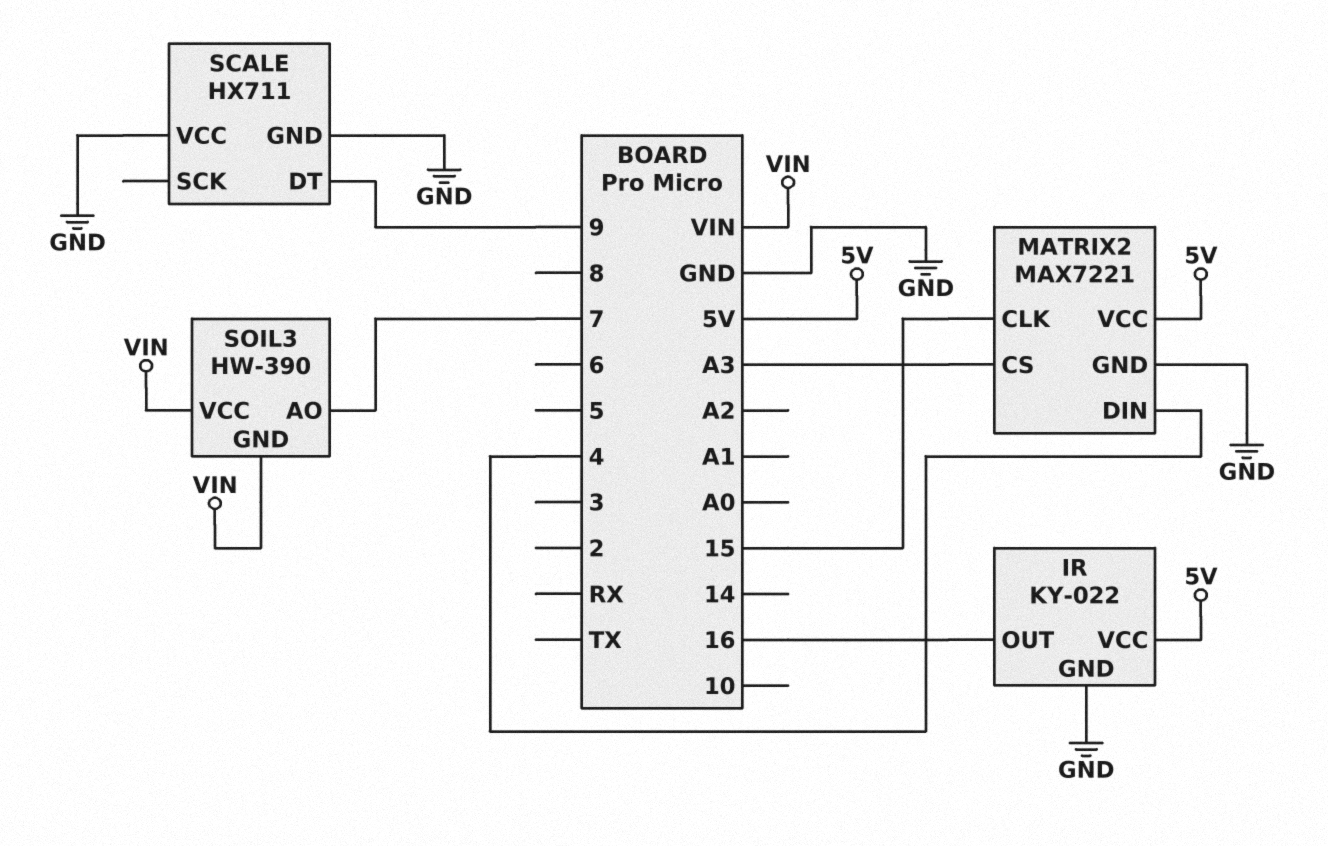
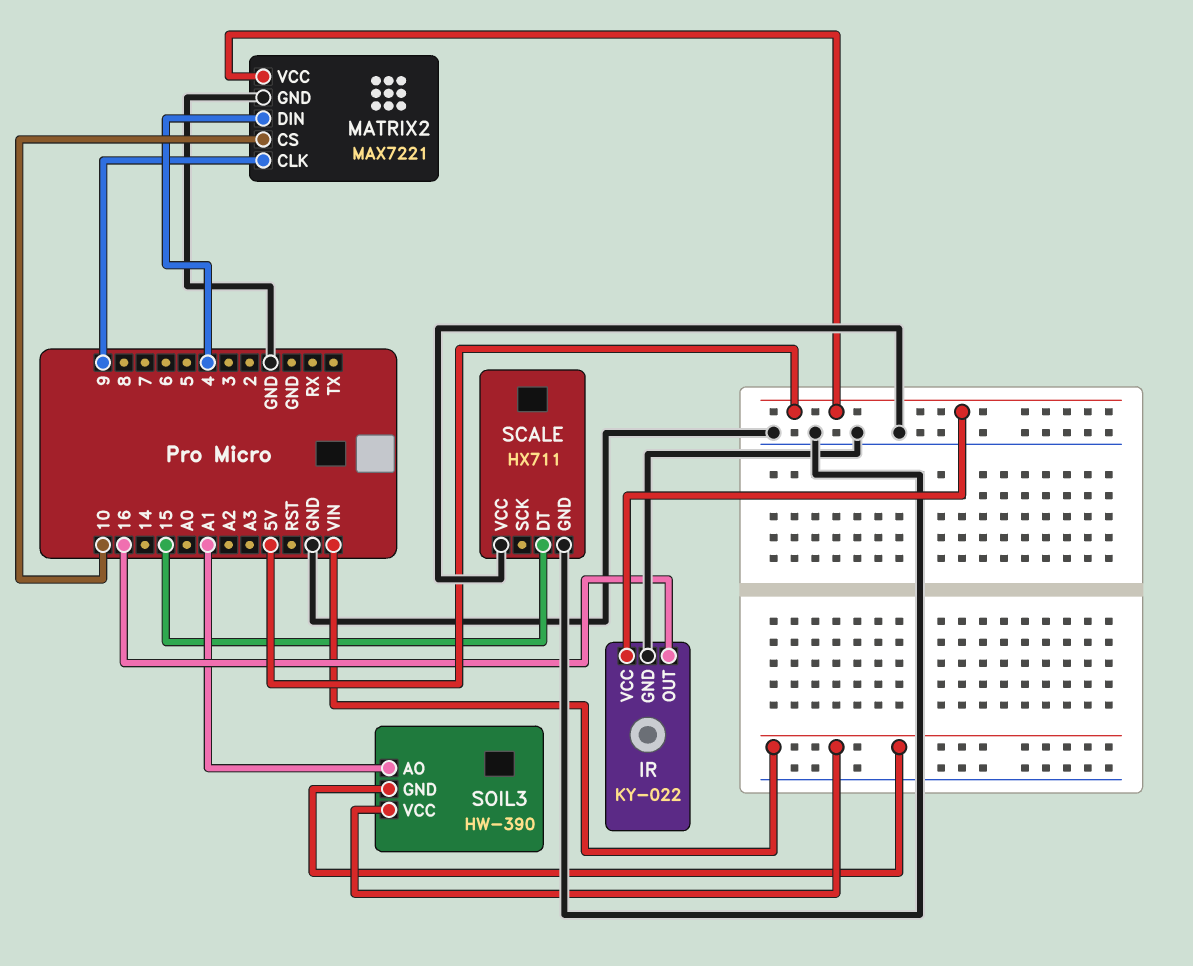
MATRIX2 pin CLK: 15 -> 9
MATRIX2 pin CS: A3 -> 10
SCALE pin DT: 9 -> 15
SOIL3 pin AO: 7 -> A1

